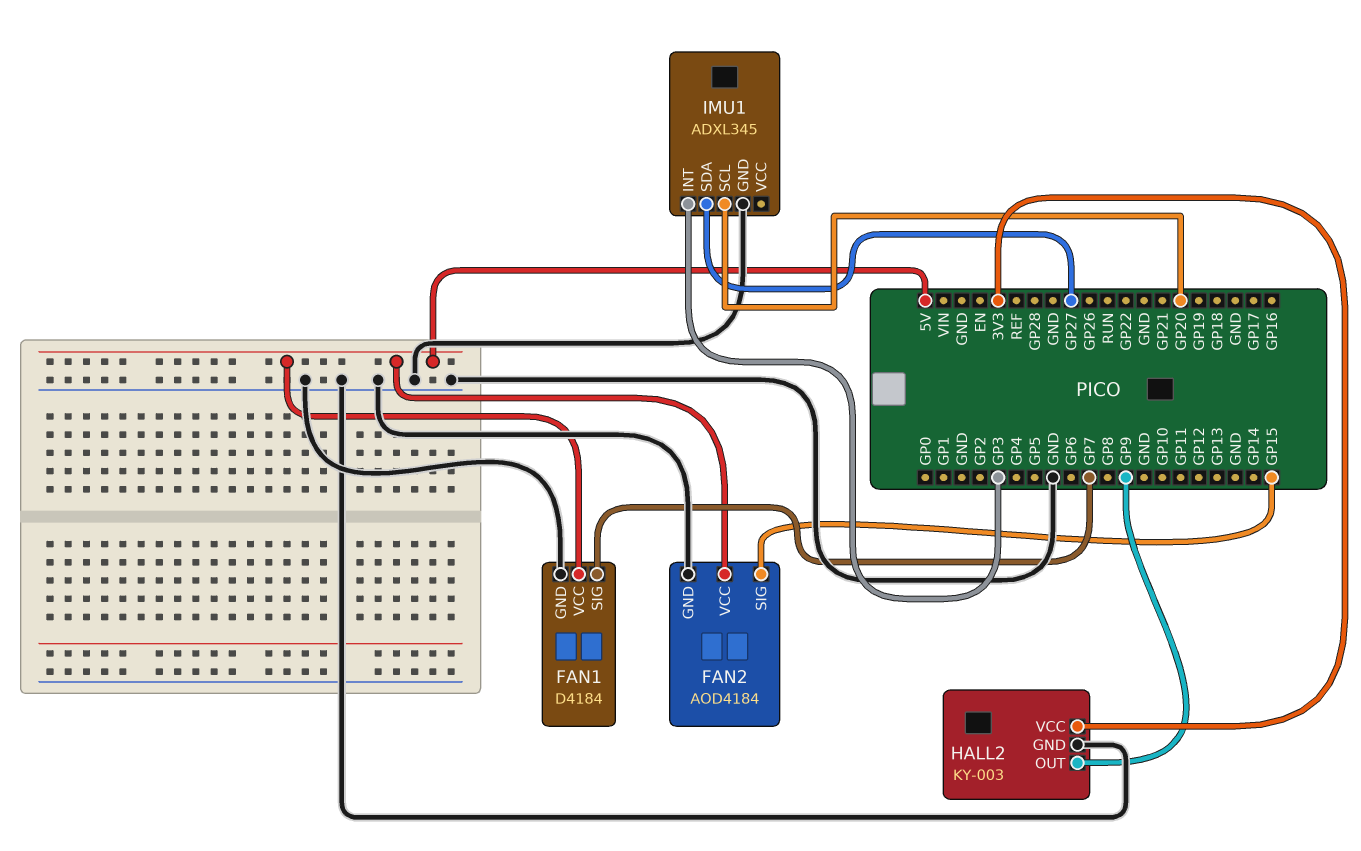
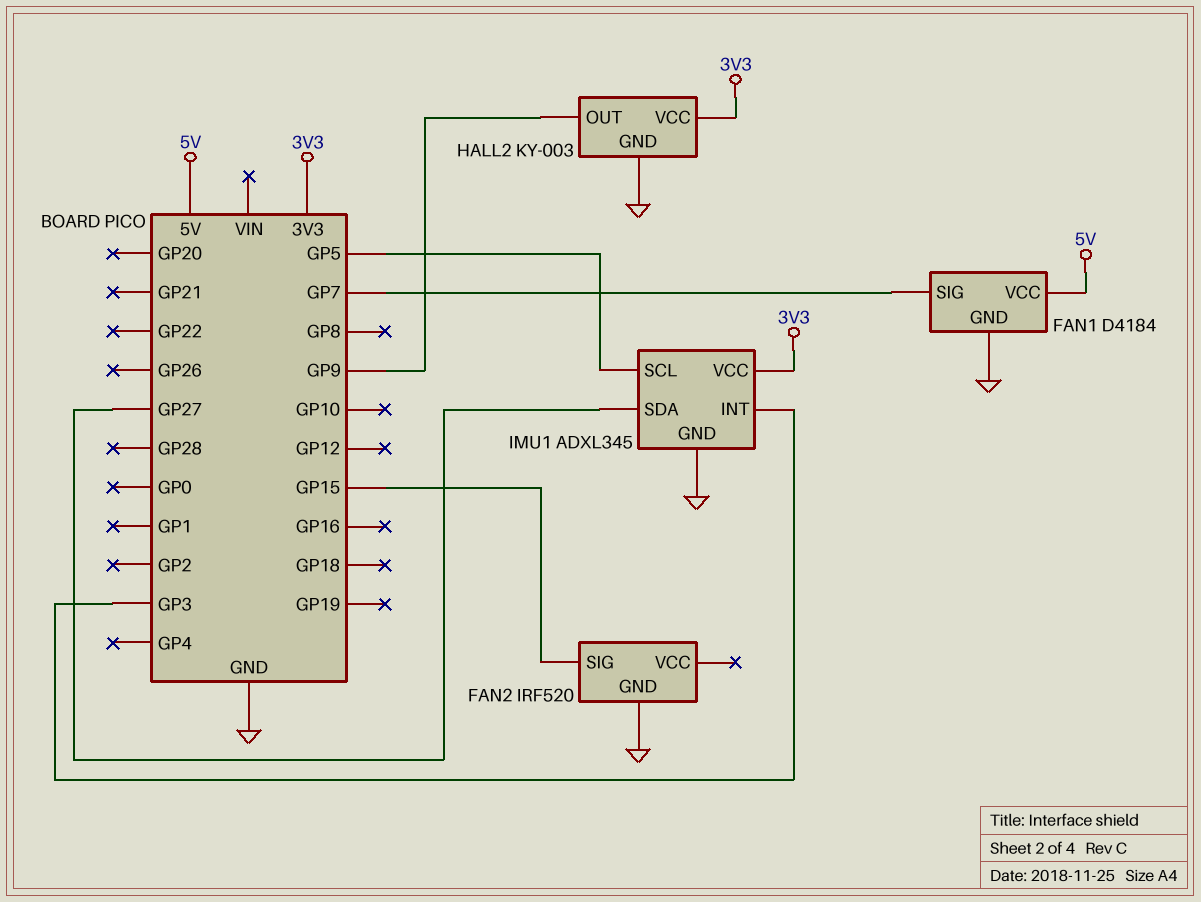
FAN2: AOD4184 -> IRF520
FAN2 pin VCC: 5V -> none
IMU1 pin SCL: GP20 -> GP5
IMU1 pin VCC: none -> 3V3

